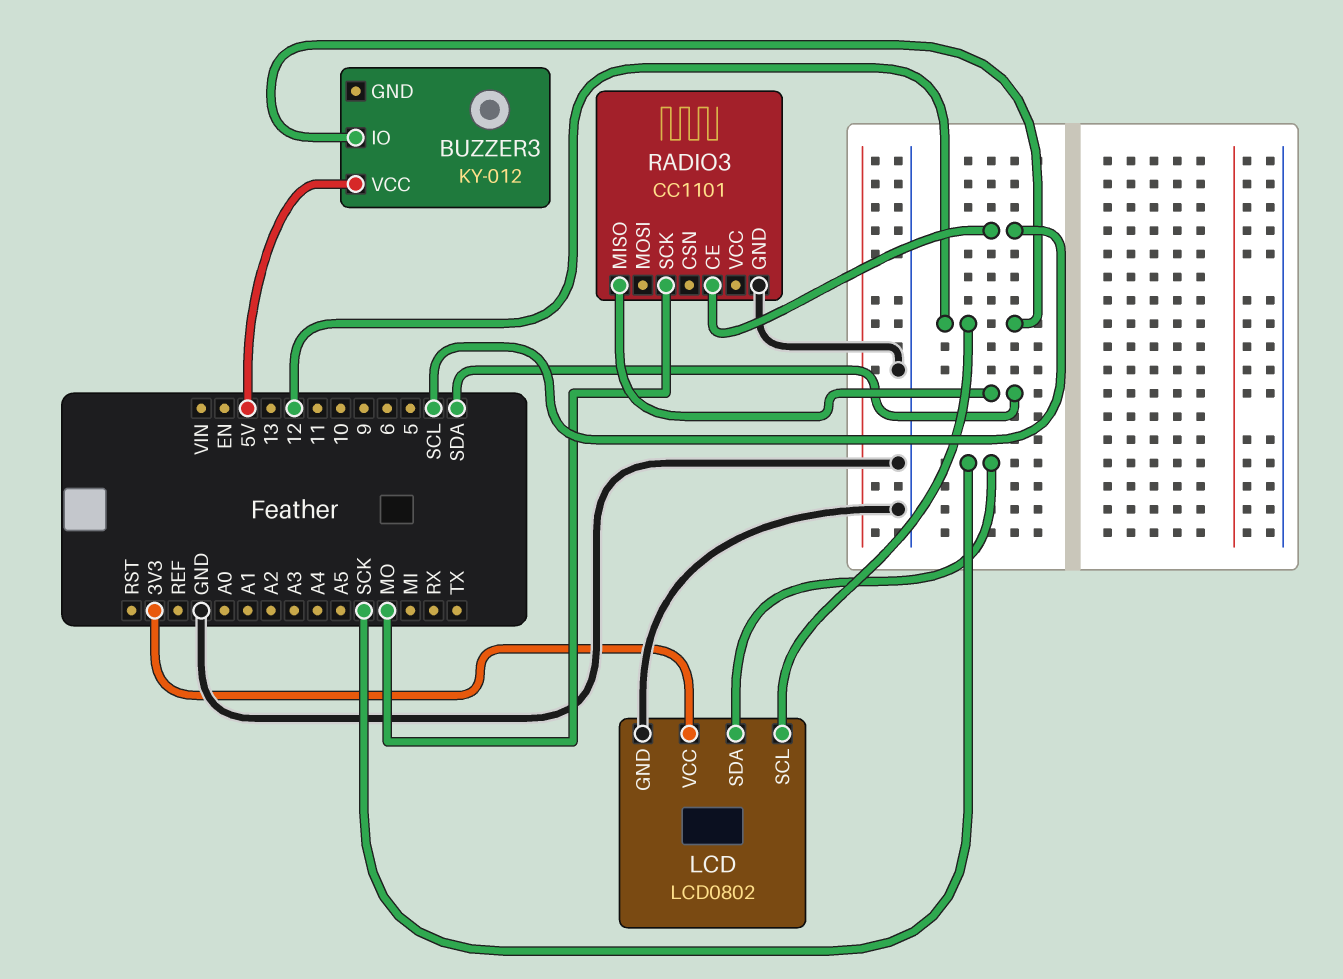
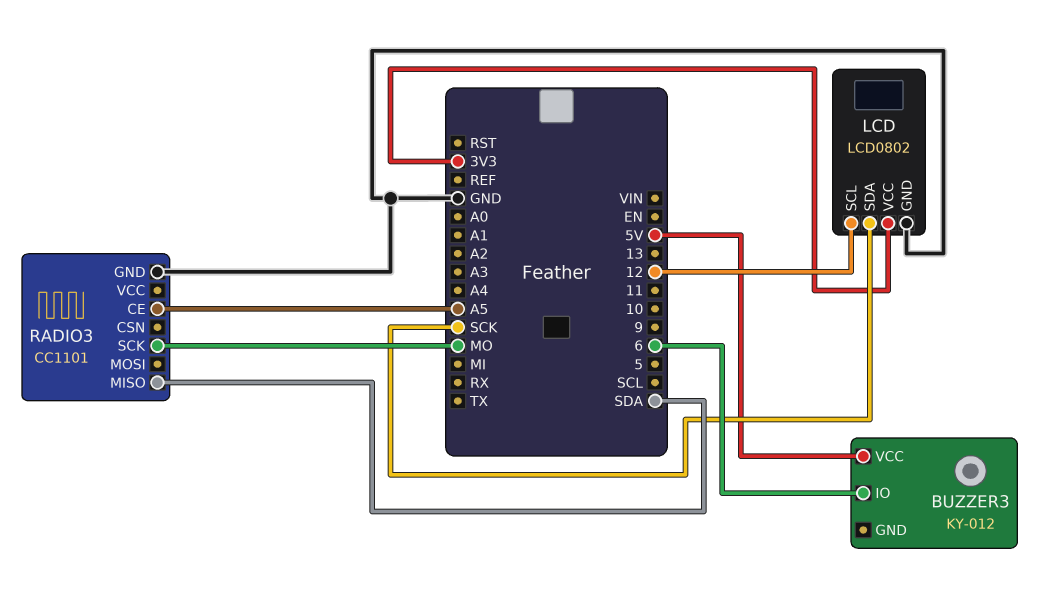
BUZZER3 pin IO: 12 -> 6
RADIO3 pin CE: SCL -> A5

